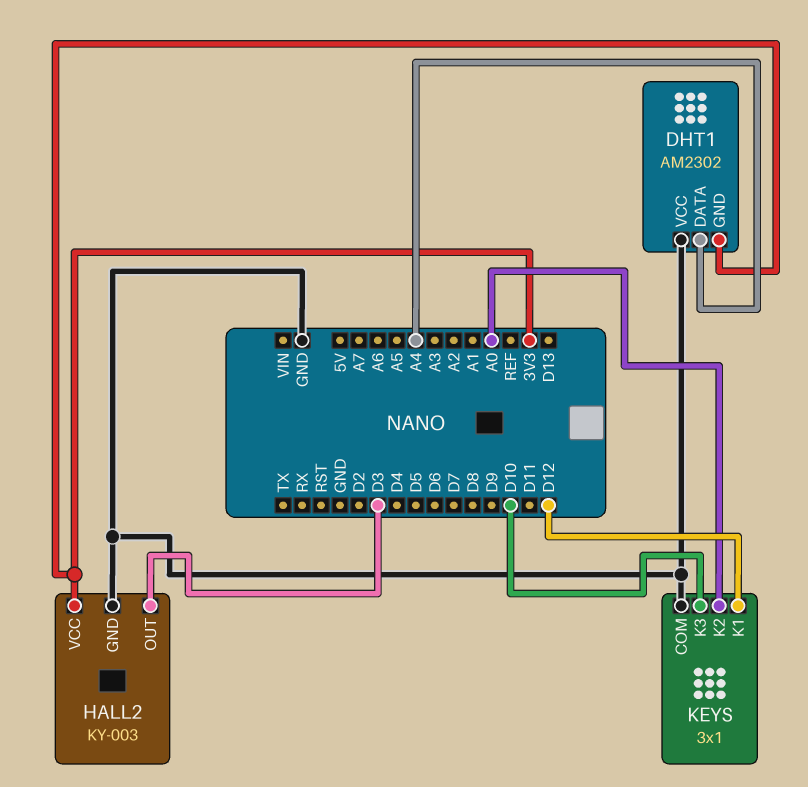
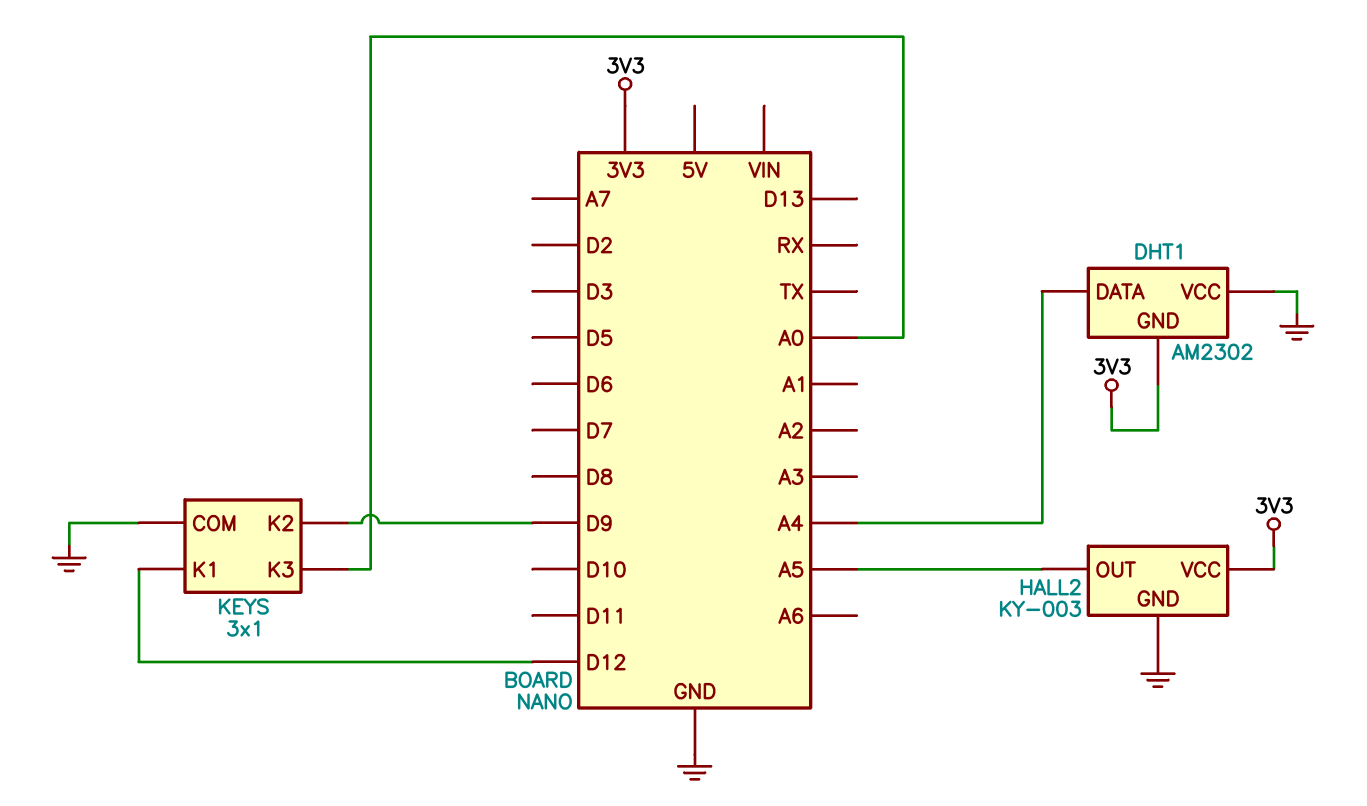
HALL2 pin OUT: D3 -> A5
KEYS pin K2: A0 -> D9
KEYS pin K3: D10 -> A0

